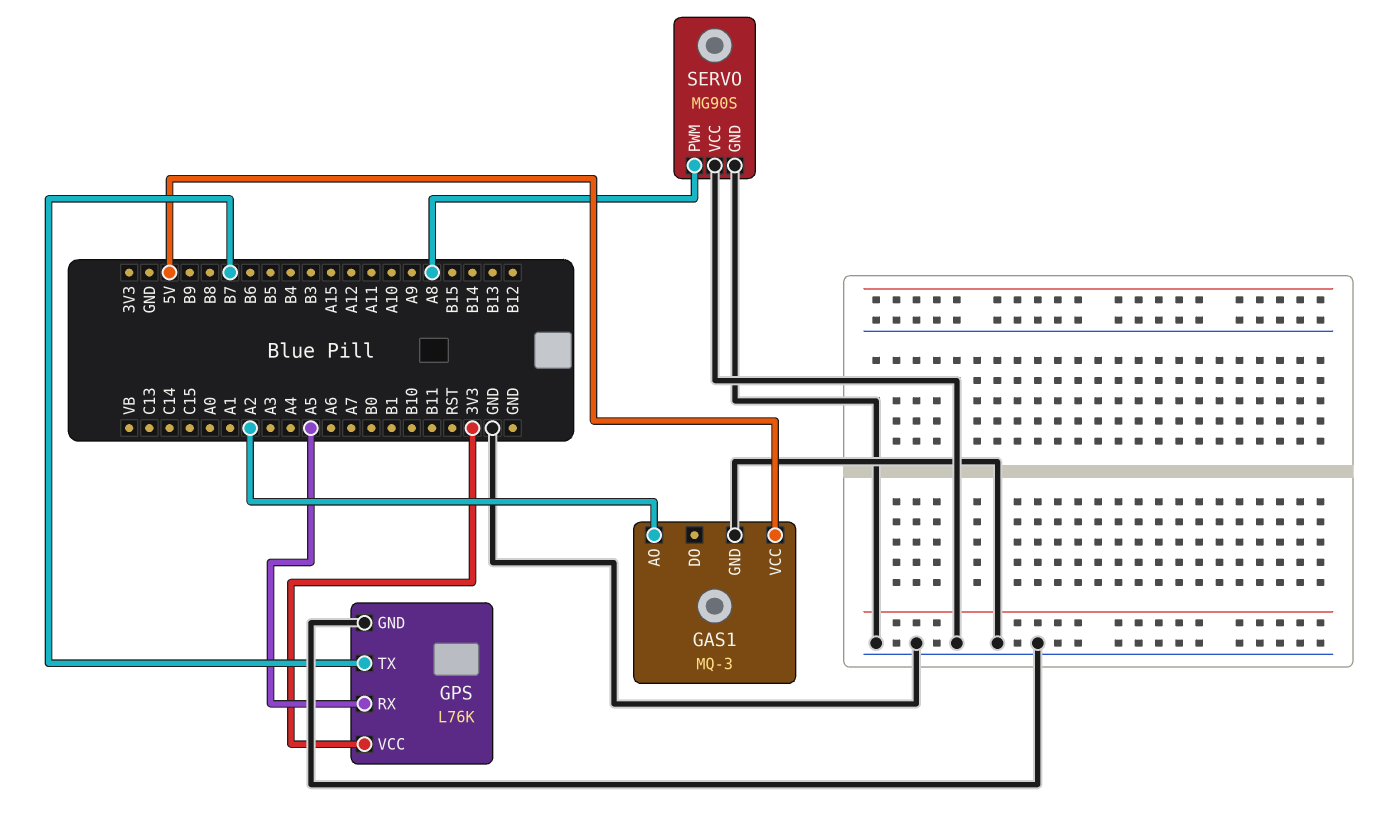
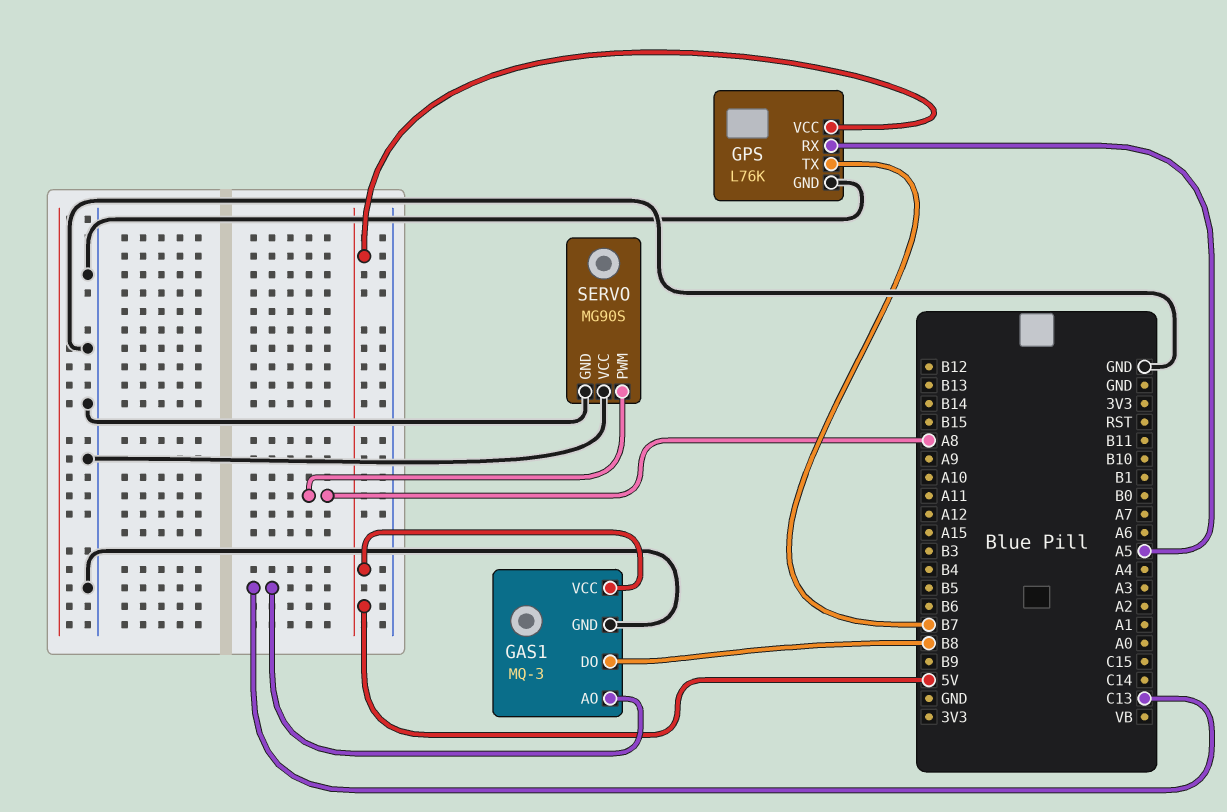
GAS1 pin AO: A2 -> C13
GAS1 pin DO: none -> B8
GPS pin VCC: 3V3 -> 5V

